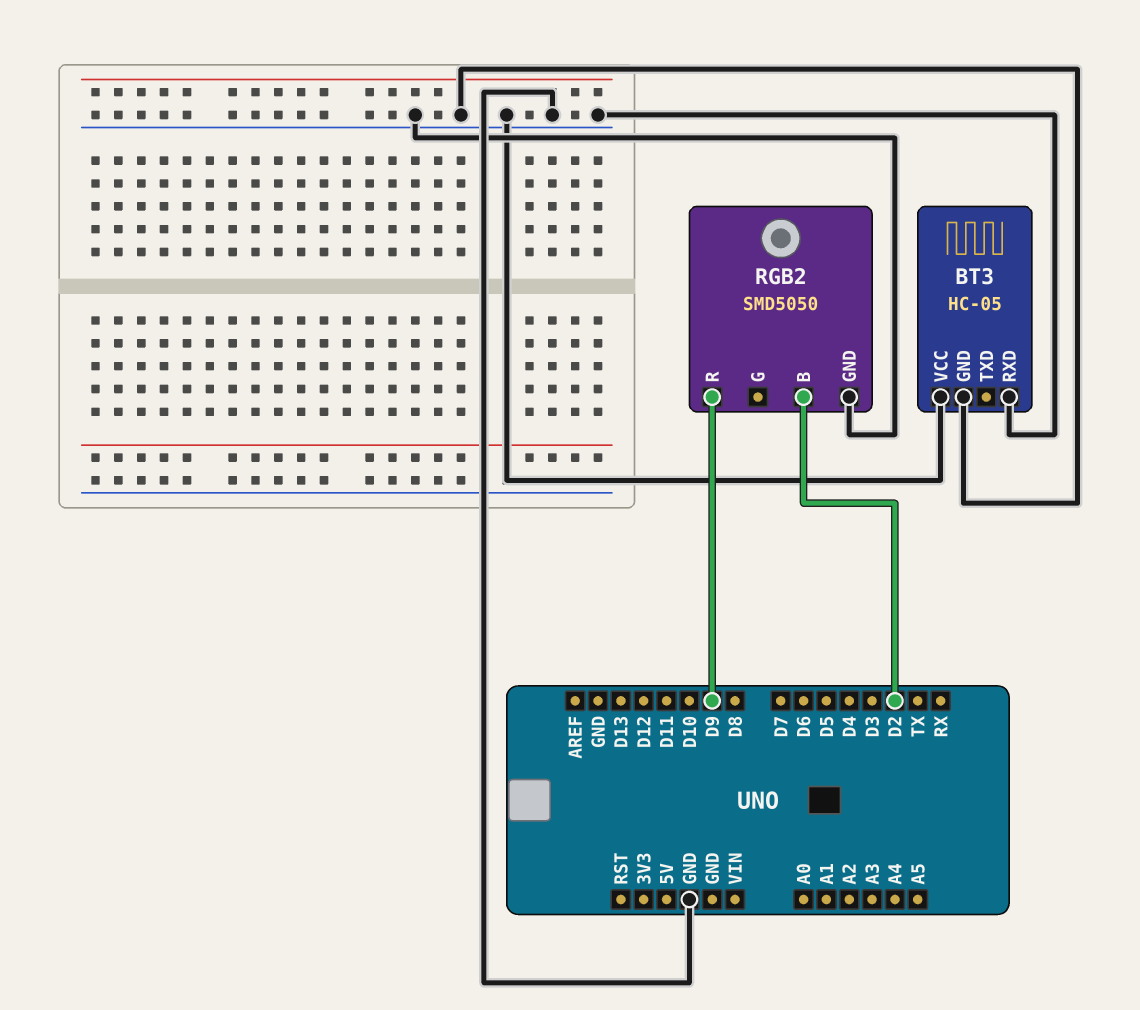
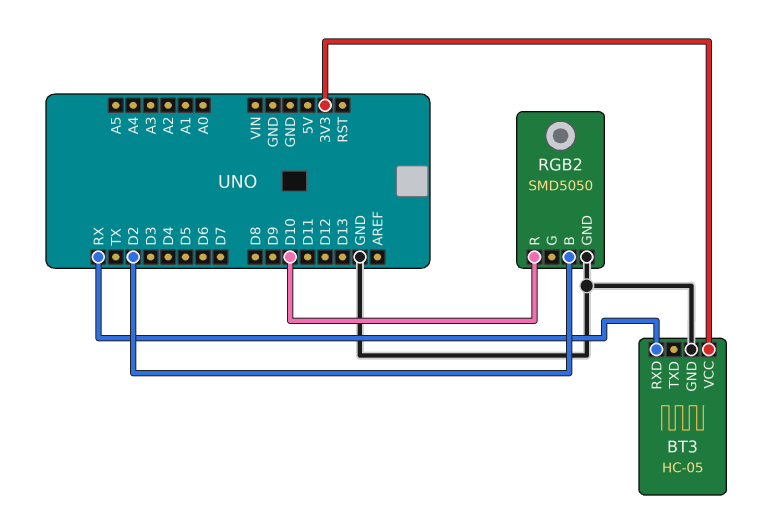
BT3 pin RXD: GND -> RX
BT3 pin VCC: GND -> 3V3
RGB2 pin R: D9 -> D10

